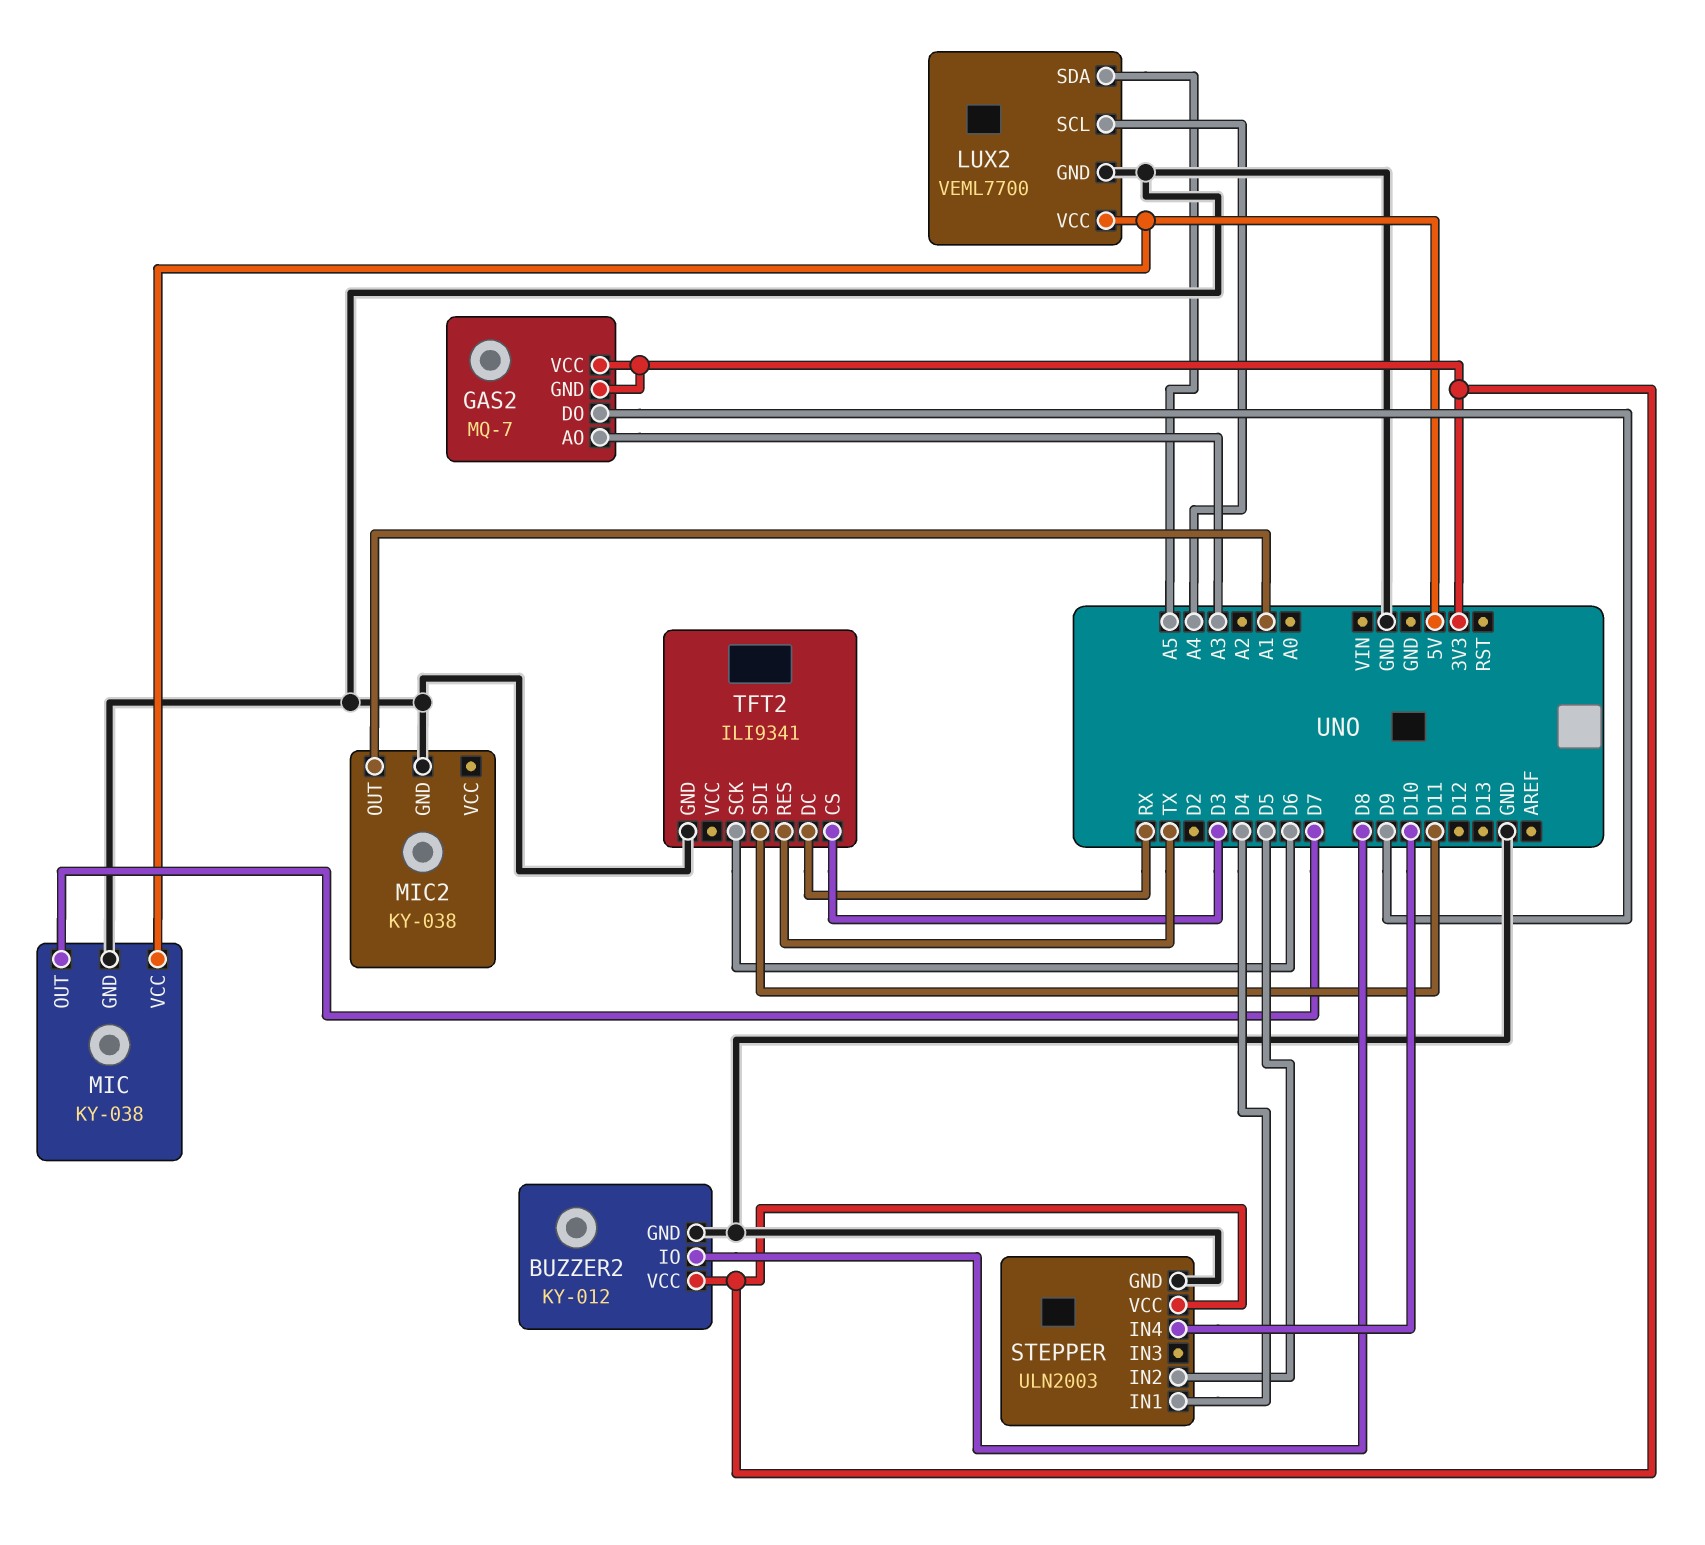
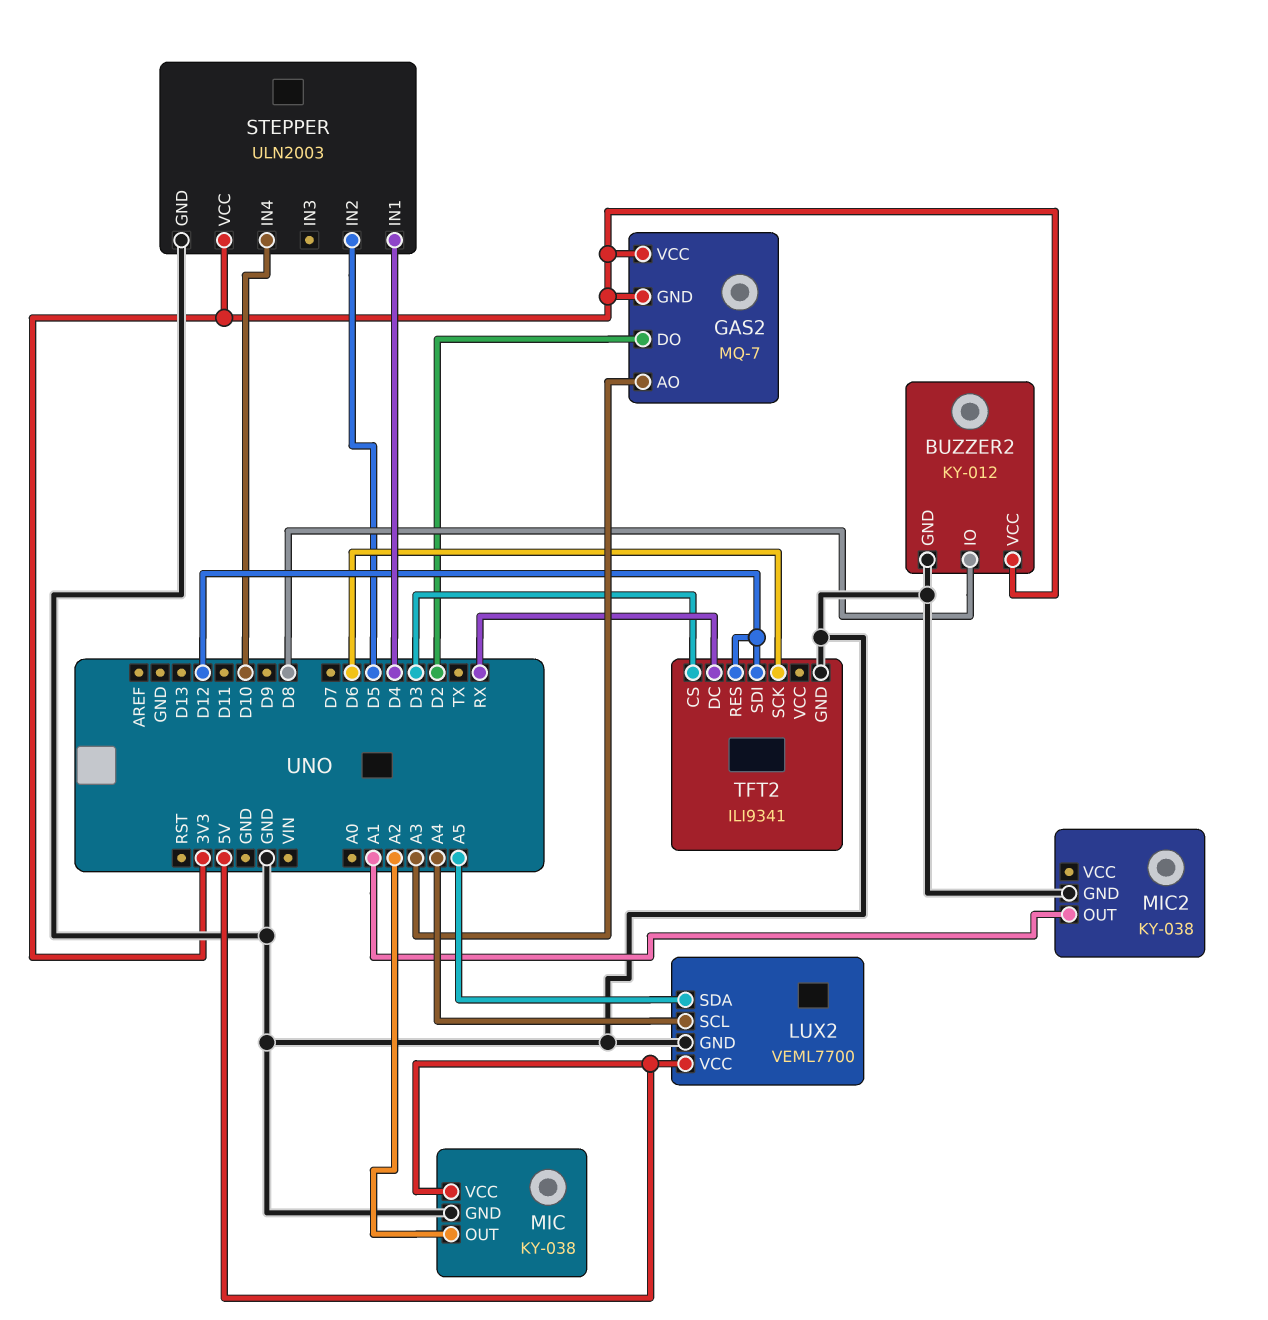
GAS2 pin DO: D9 -> D2
MIC pin OUT: D7 -> A2
TFT2 pin RES: TX -> D12
TFT2 pin SDI: D11 -> D12

